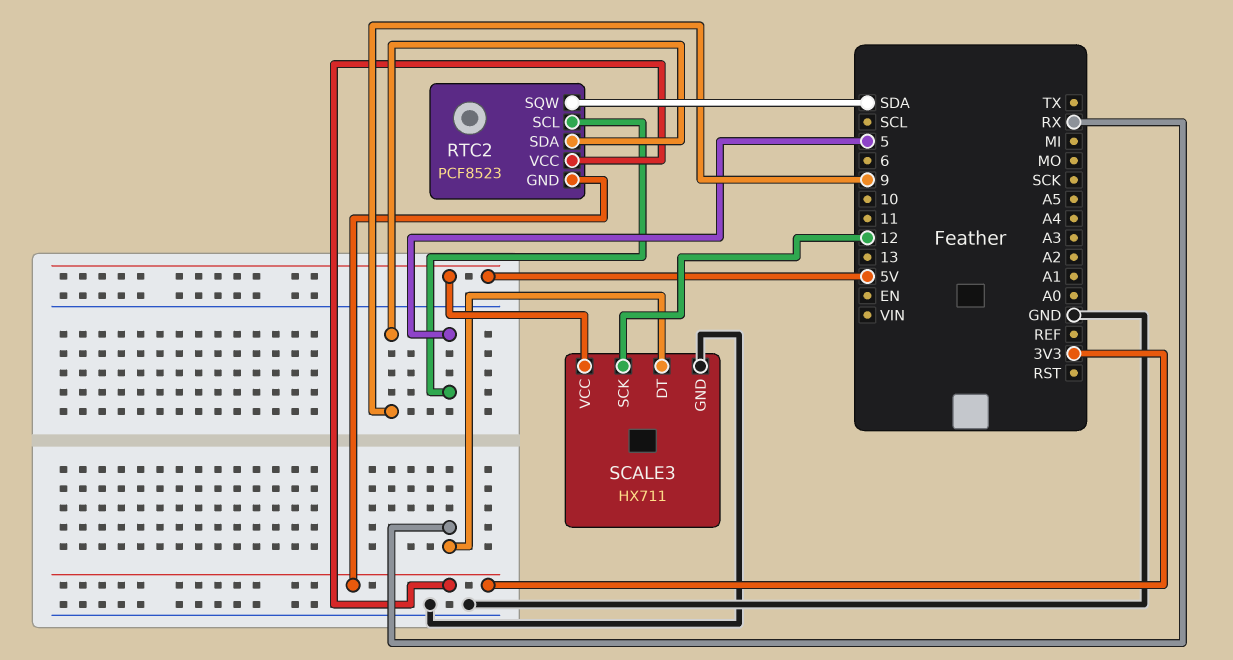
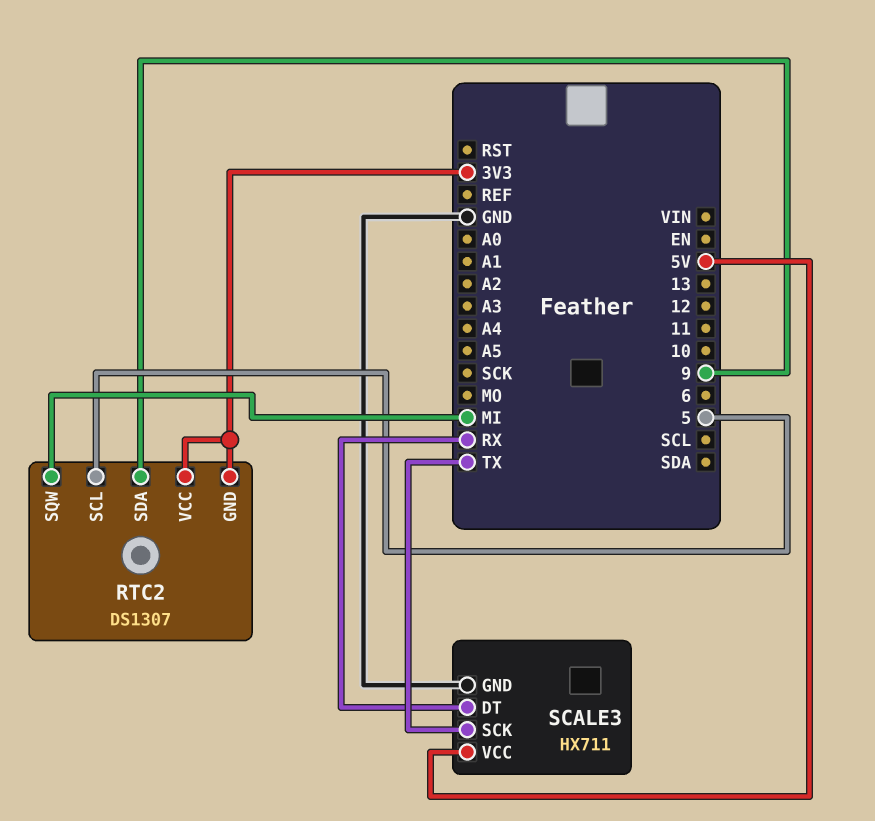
RTC2: PCF8523 -> DS1307
RTC2 pin SQW: SDA -> MI
SCALE3 pin SCK: 12 -> TX

